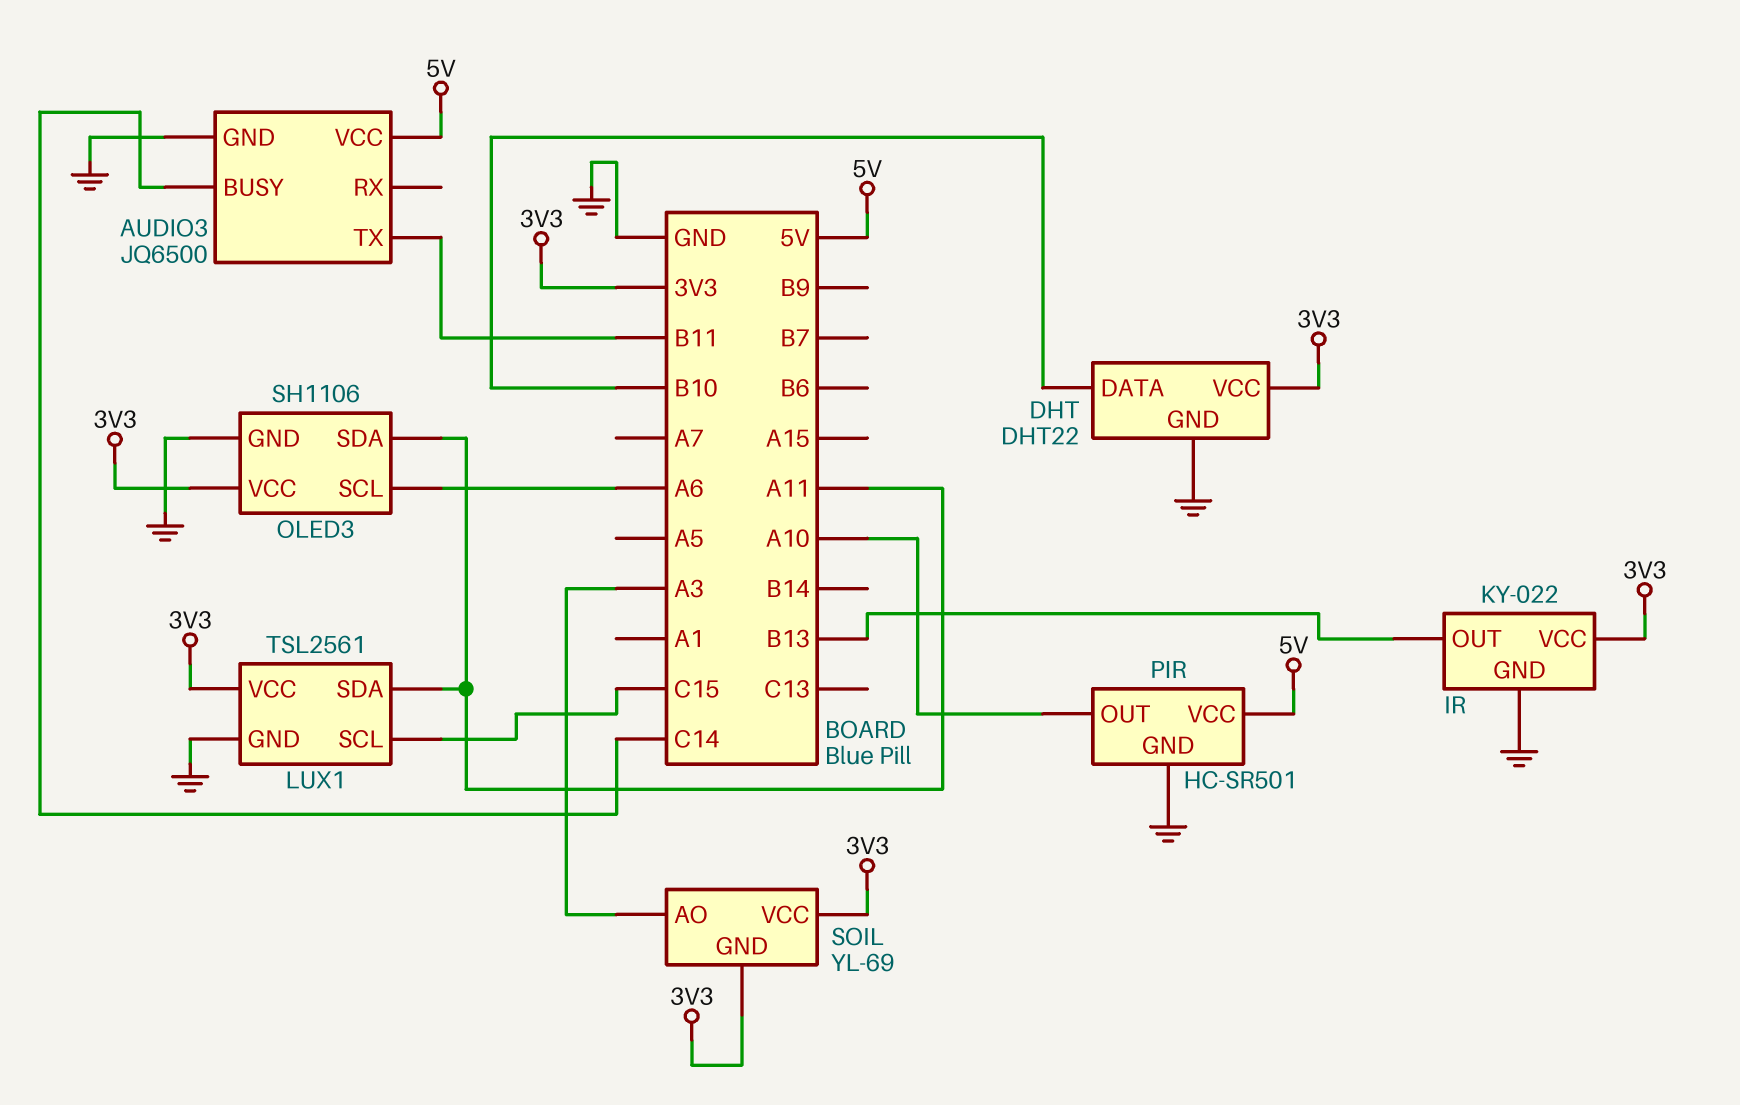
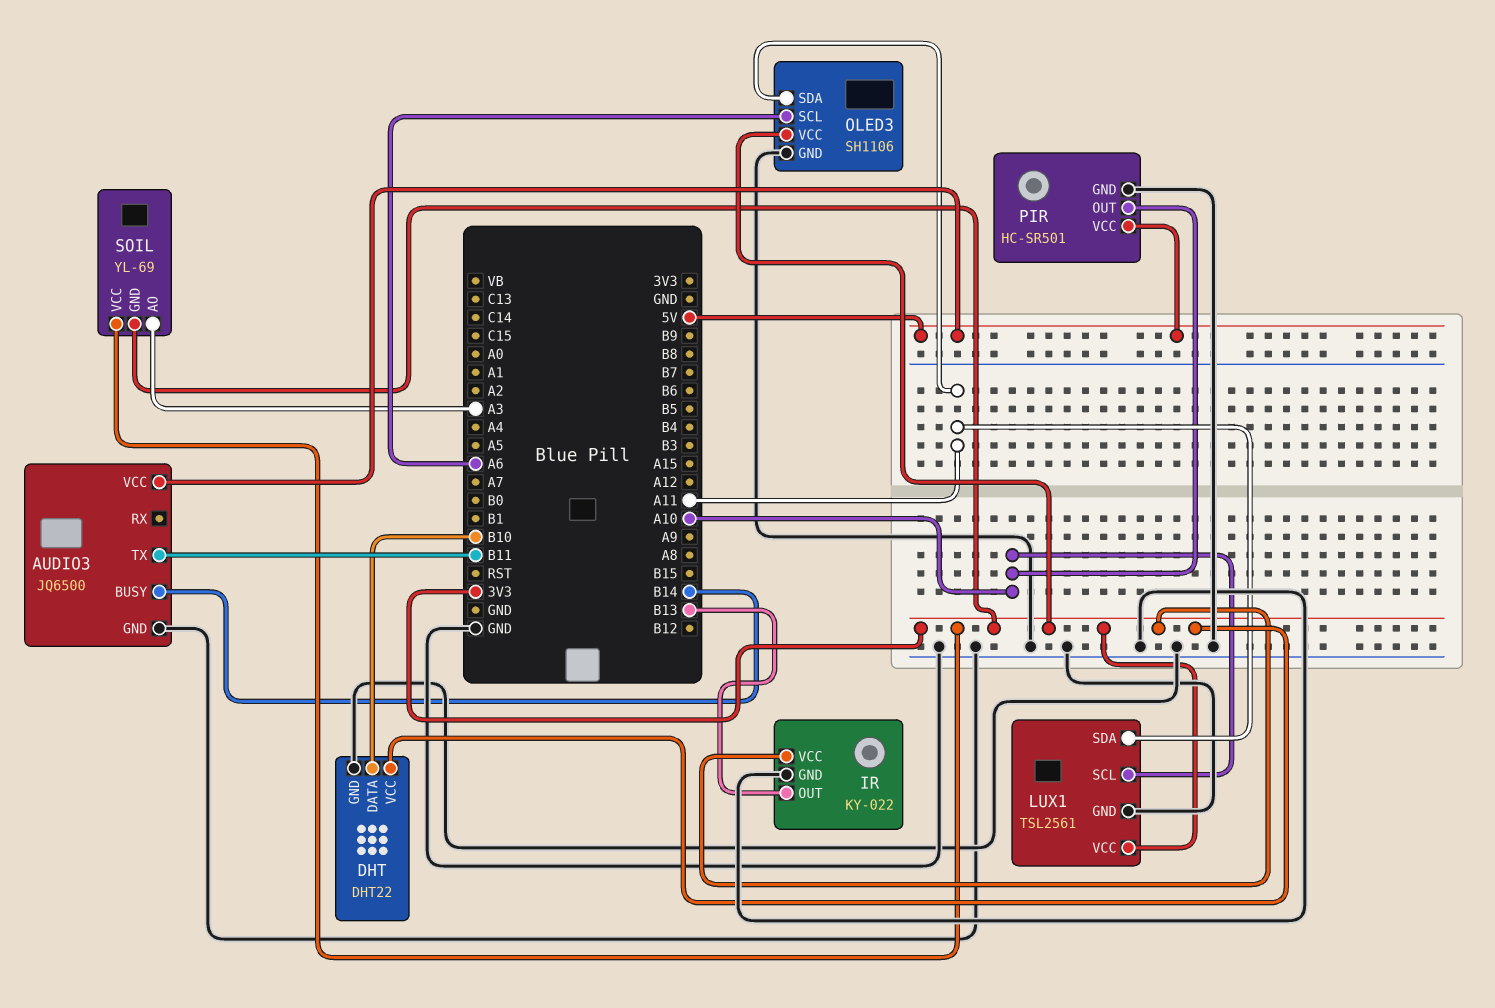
AUDIO3 pin BUSY: C14 -> B14
LUX1 pin SCL: C15 -> A10

